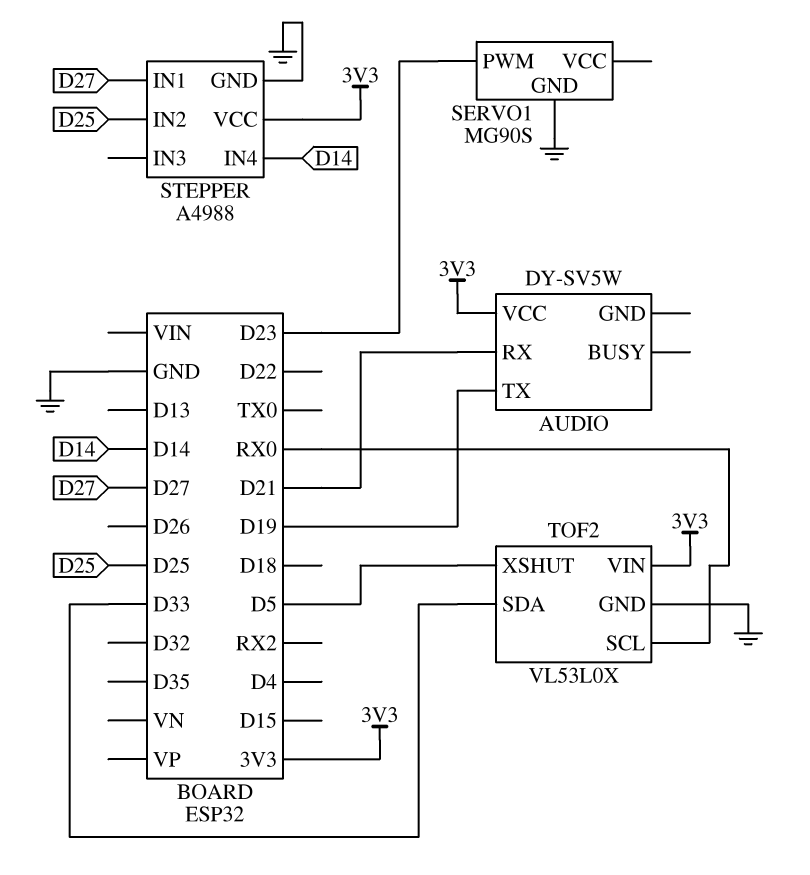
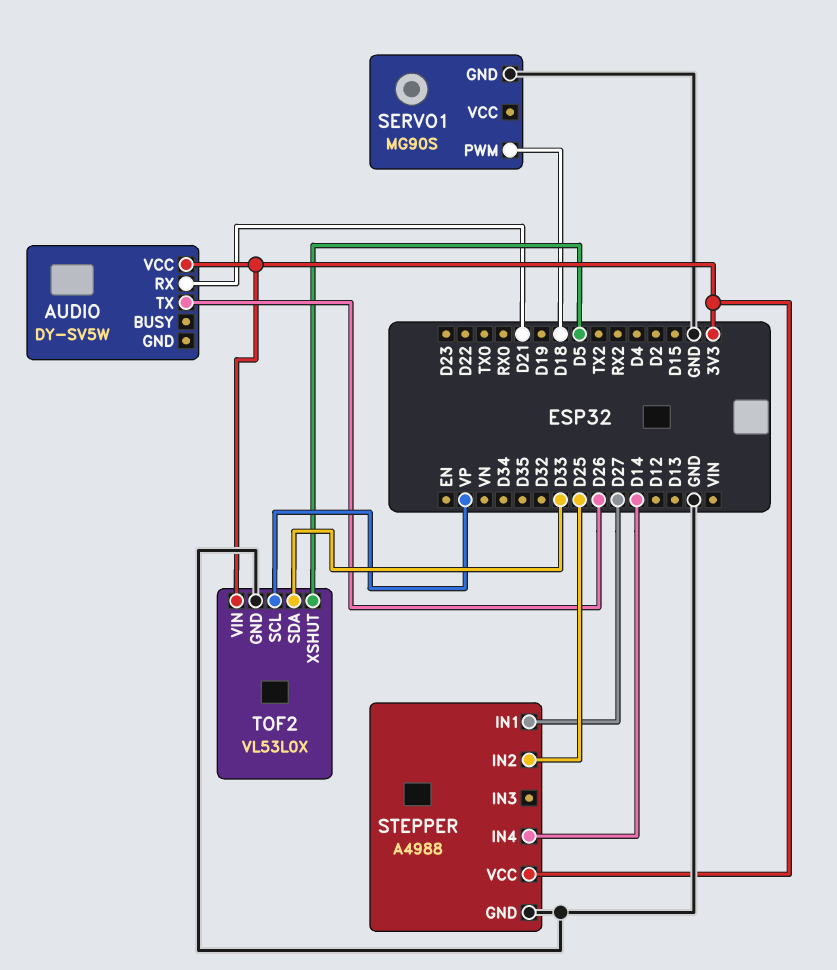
AUDIO pin TX: D19 -> D26
SERVO1 pin PWM: D23 -> D18
TOF2 pin SCL: RX0 -> VP

